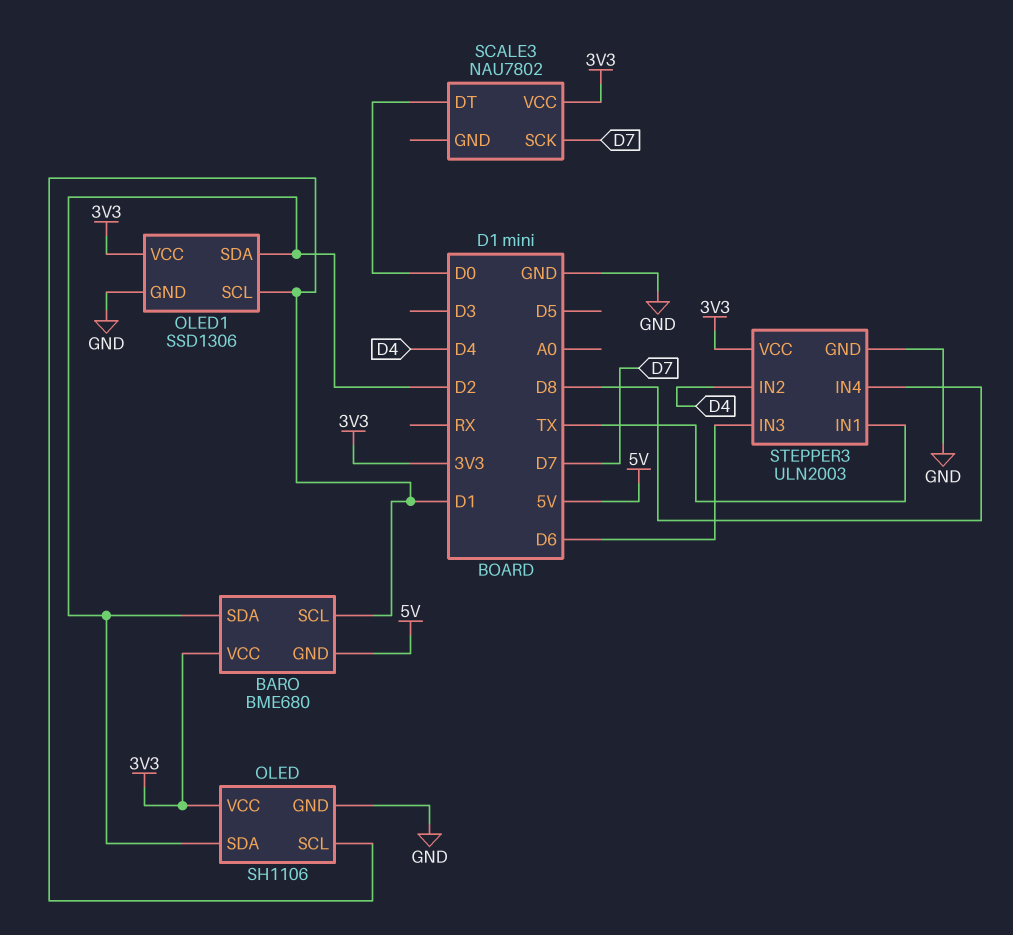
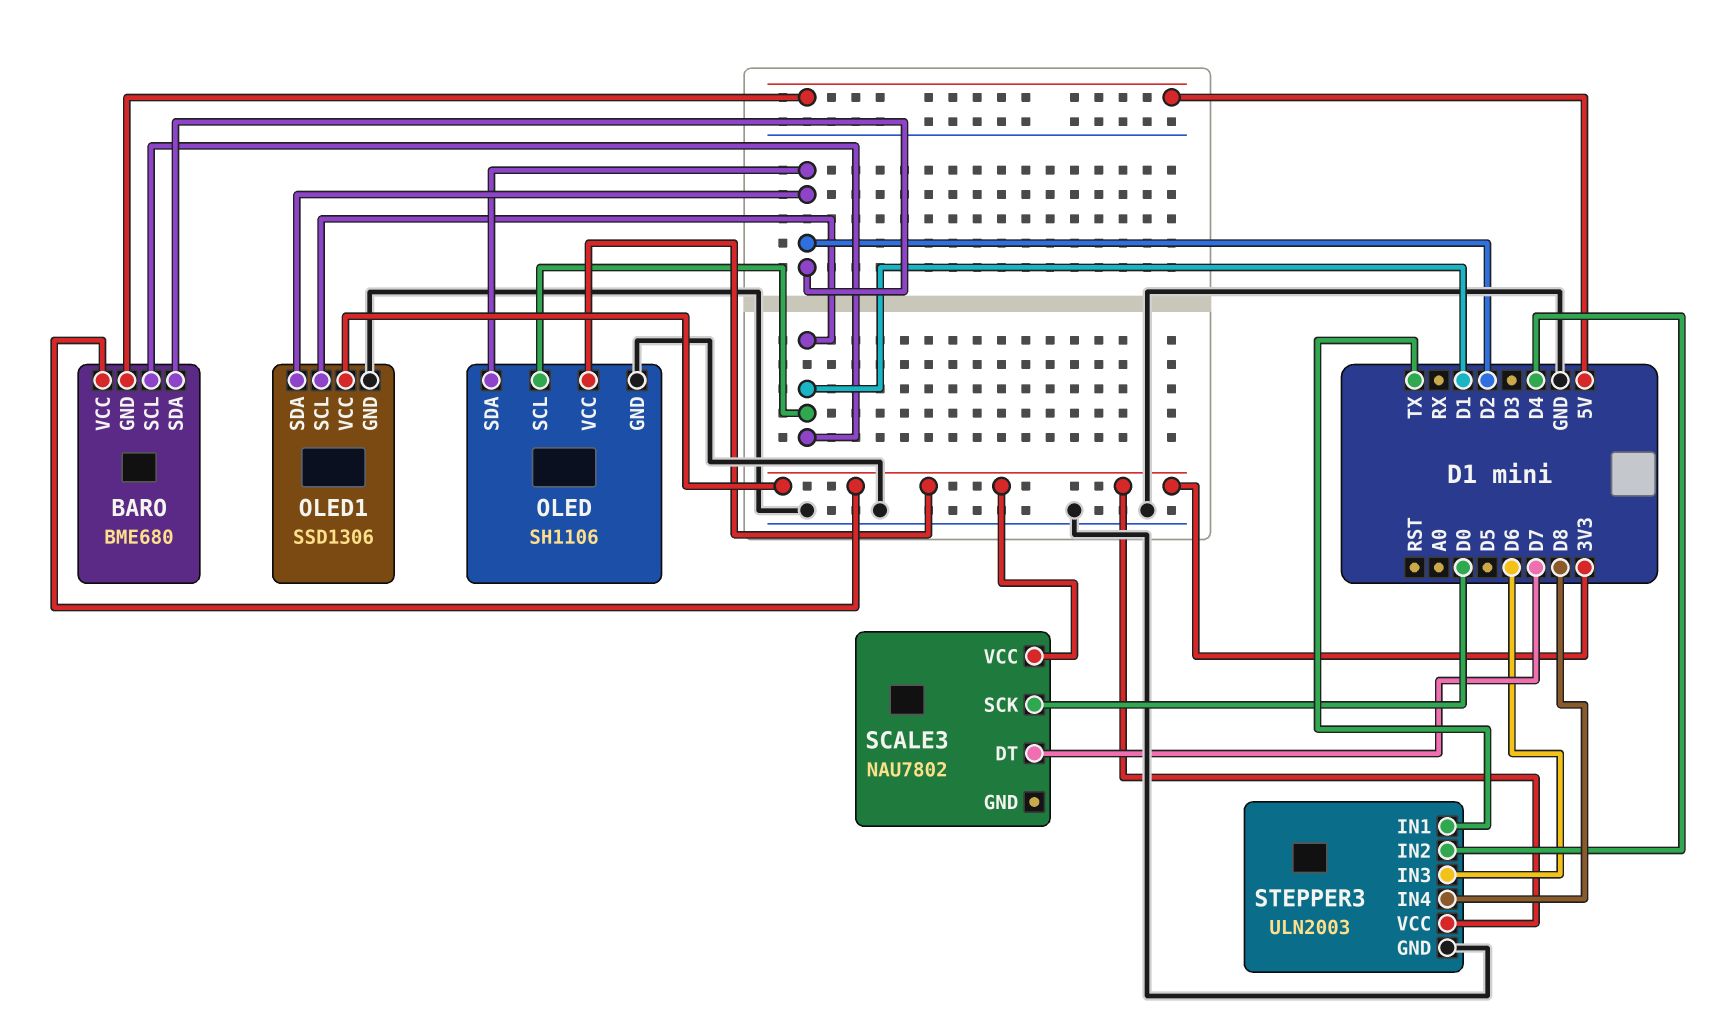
SCALE3 pin DT: D0 -> D7
SCALE3 pin SCK: D7 -> D0

